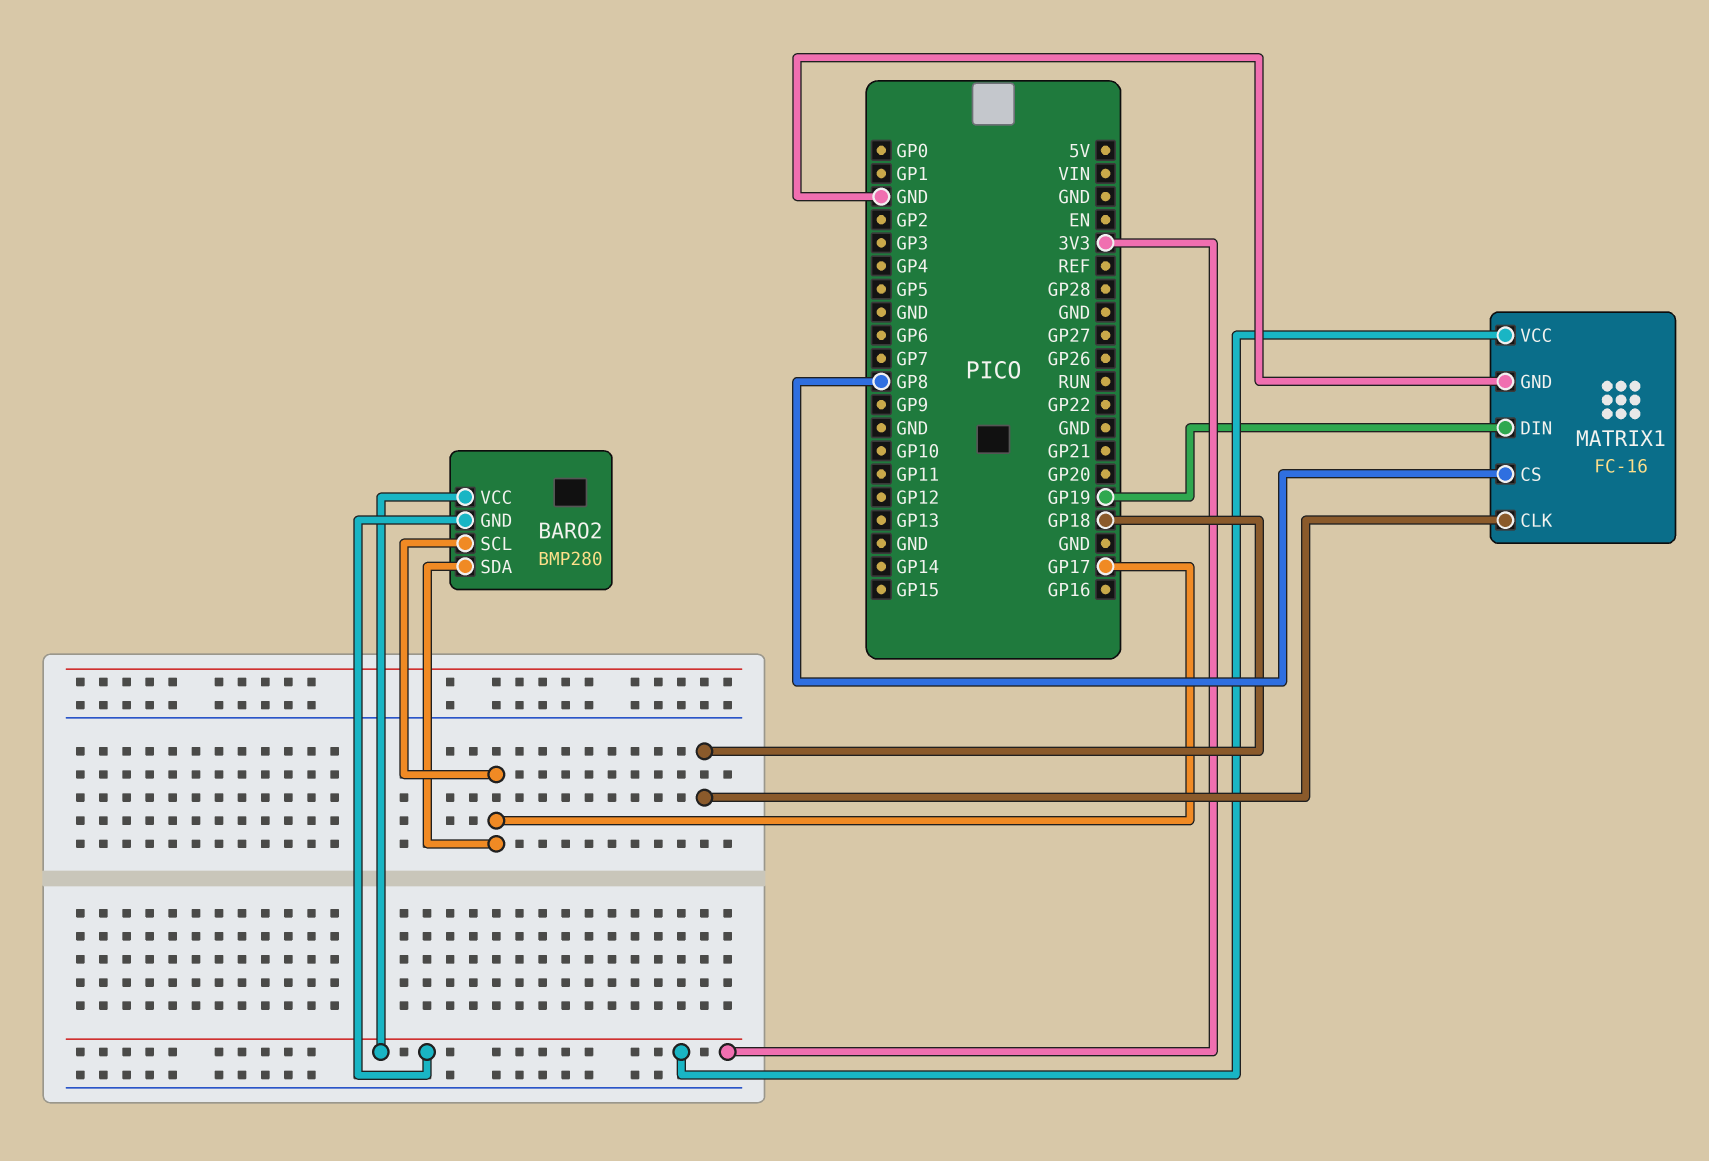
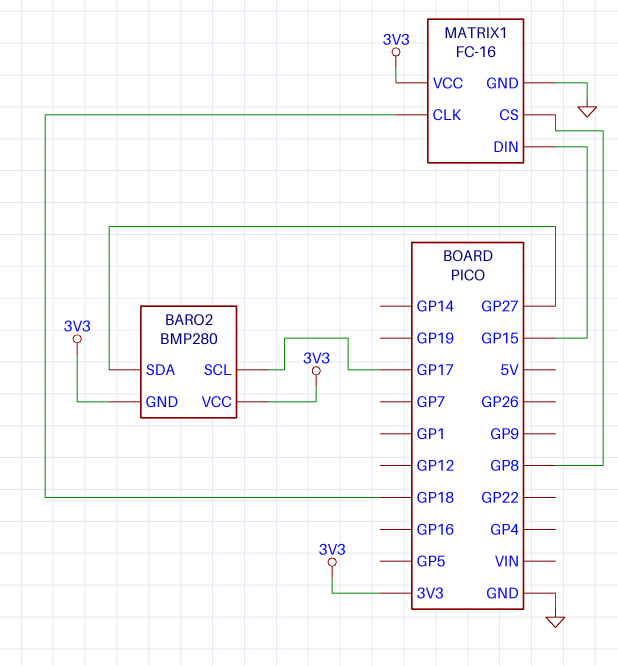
BARO2 pin SDA: GP17 -> GP27
MATRIX1 pin DIN: GP19 -> GP15

